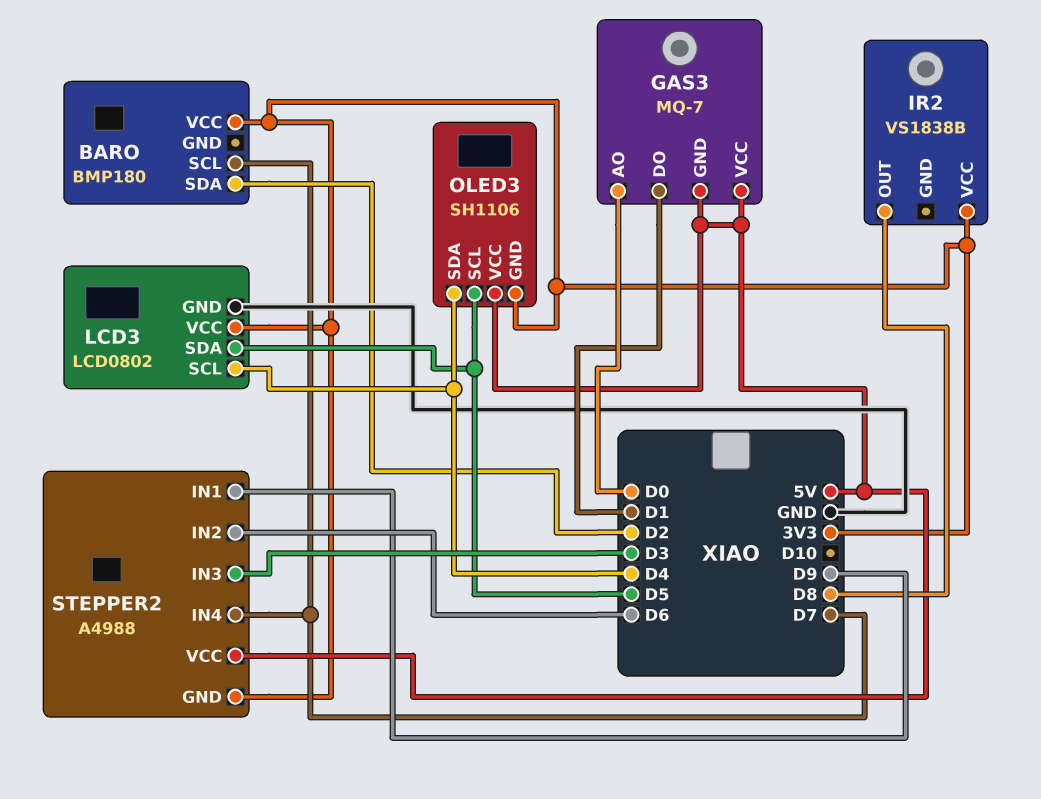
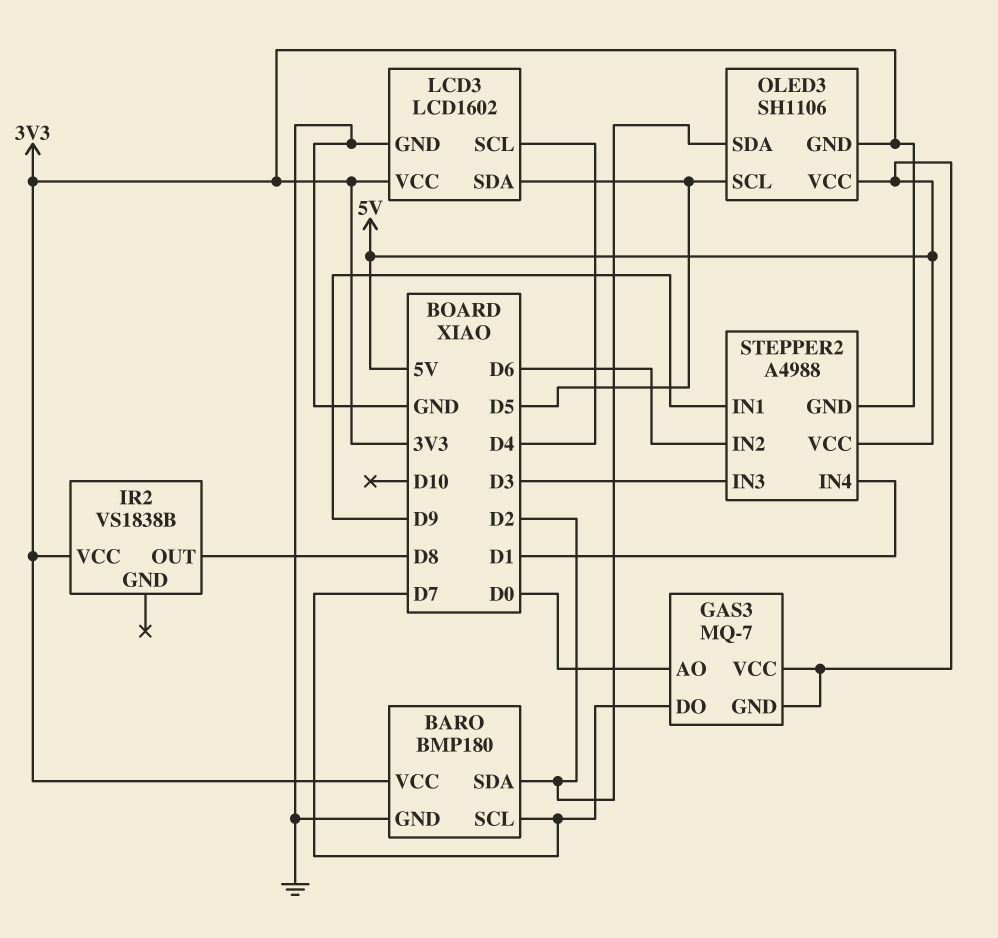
BARO pin GND: none -> GND
GAS3 pin DO: D1 -> D7
LCD3: LCD0802 -> LCD1602
OLED3 pin SDA: D4 -> D2
STEPPER2 pin IN4: D7 -> D1

